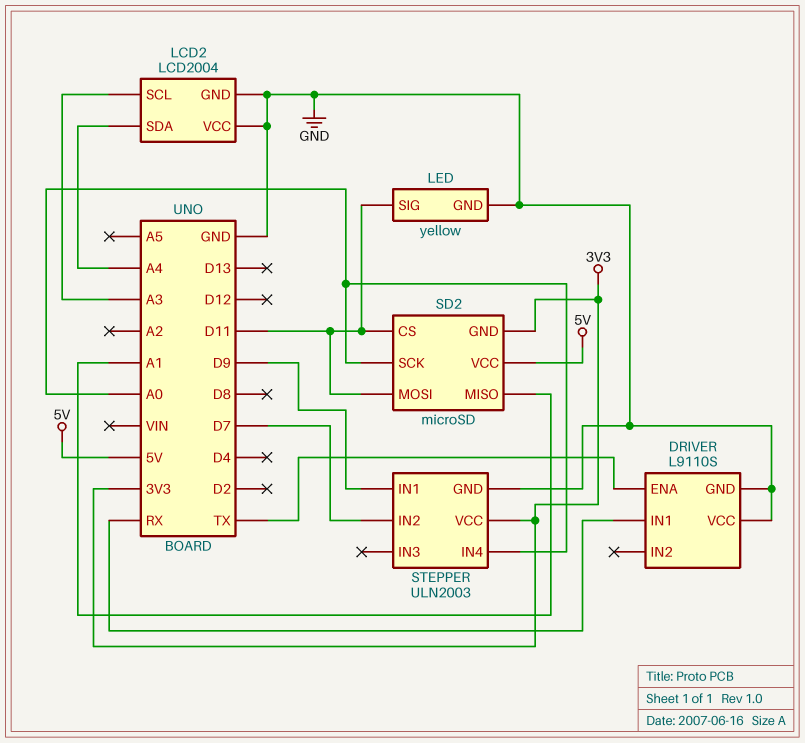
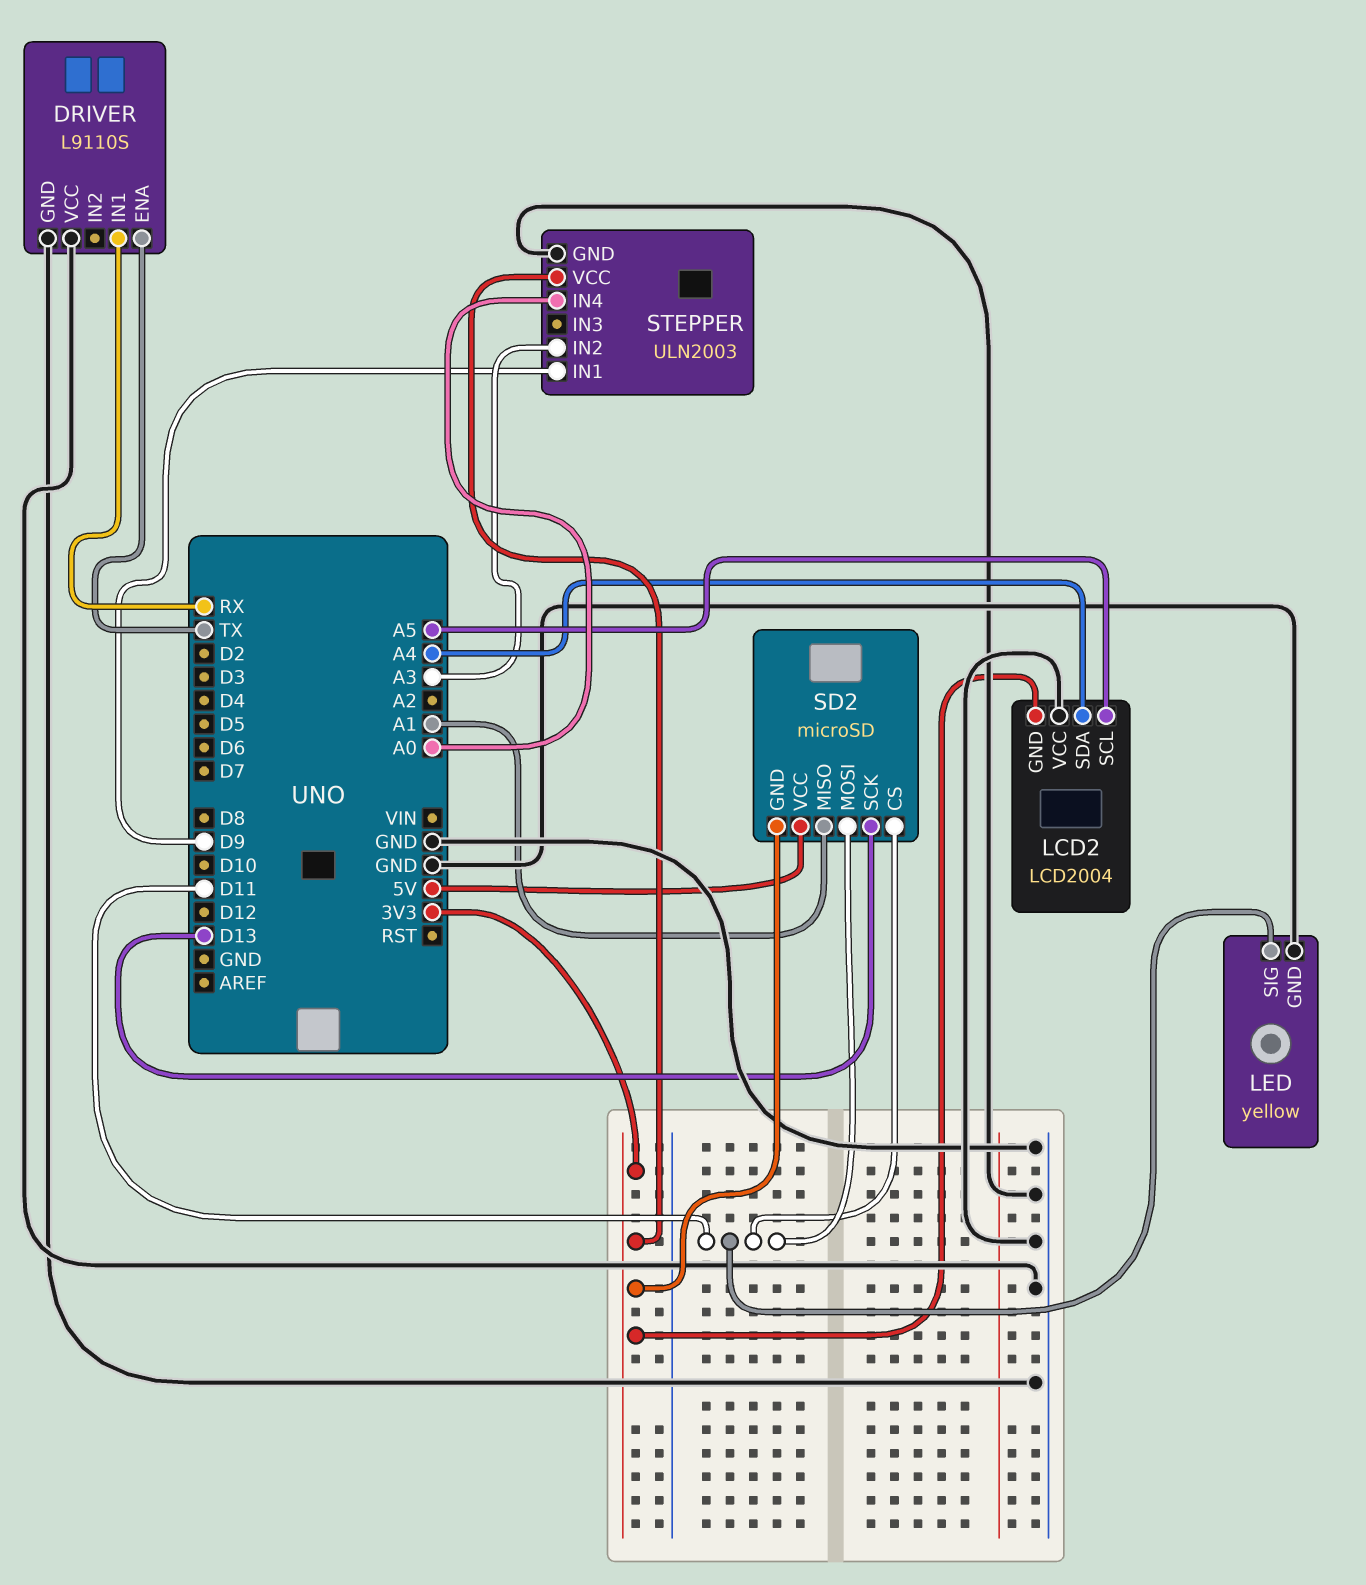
LCD2 pin GND: GND -> 3V3
LCD2 pin SCL: A3 -> A5
SD2 pin SCK: A0 -> D13
STEPPER pin IN2: D7 -> A3

